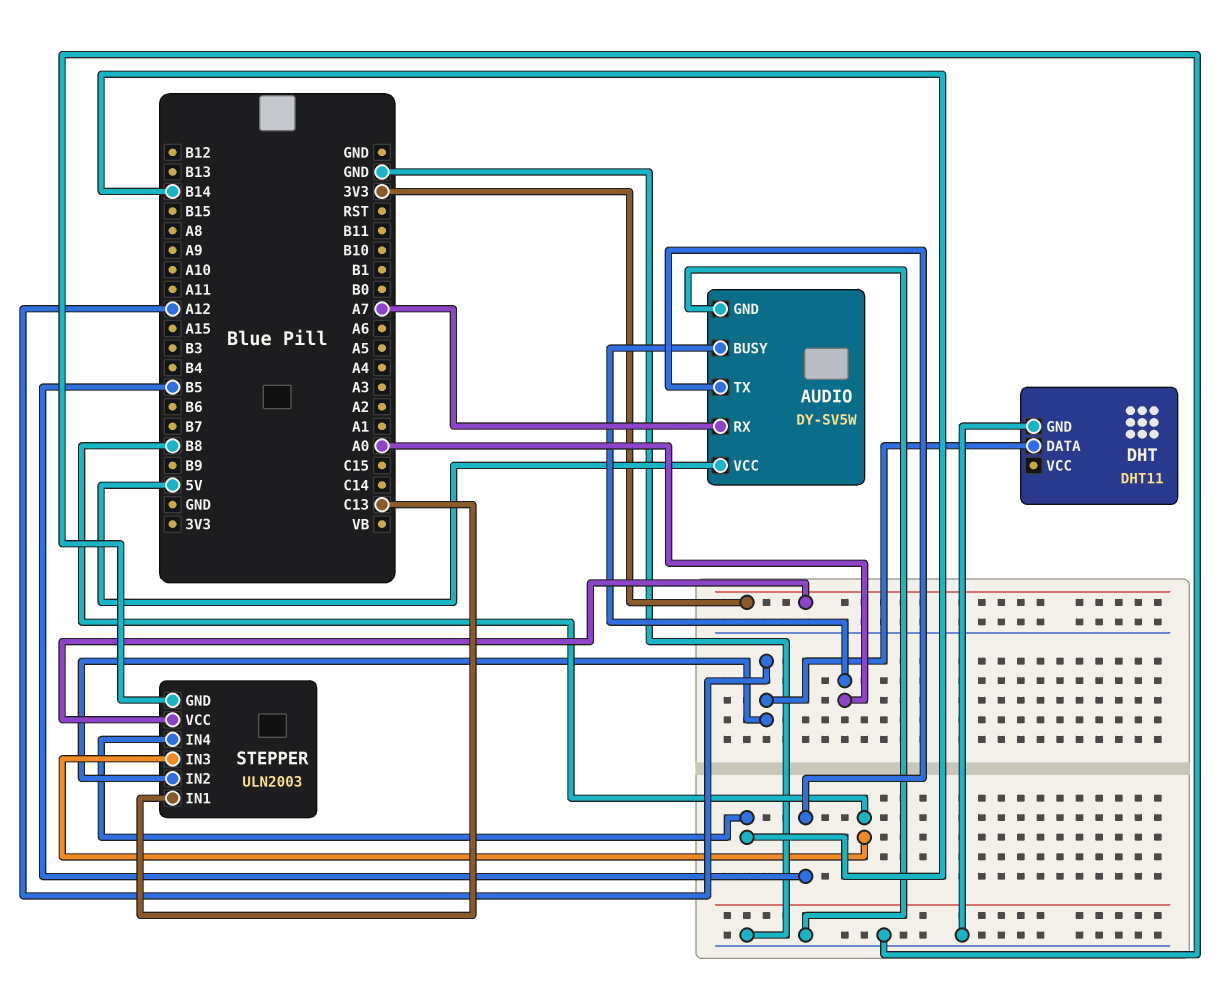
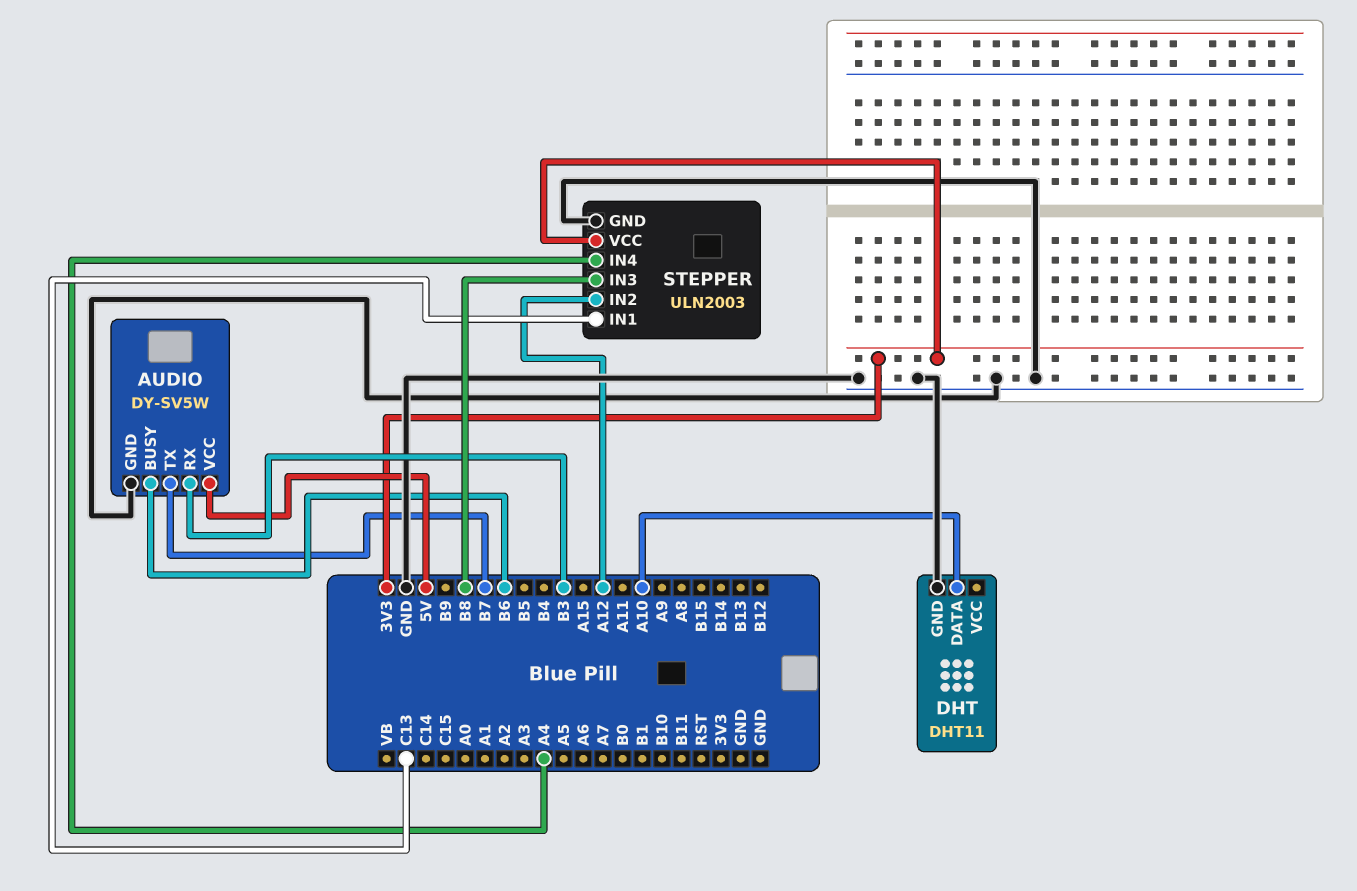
AUDIO pin BUSY: A0 -> B6
AUDIO pin RX: A7 -> B3
AUDIO pin TX: B5 -> B7
DHT pin DATA: A12 -> A10
STEPPER pin IN4: B14 -> A4

